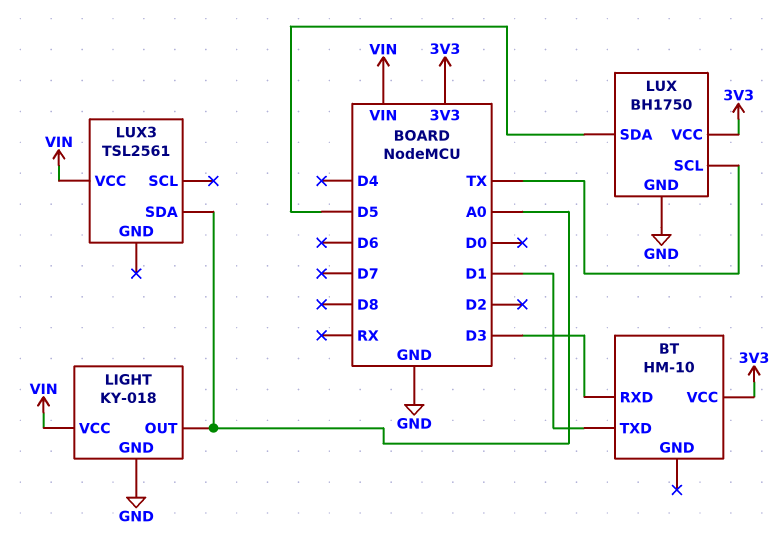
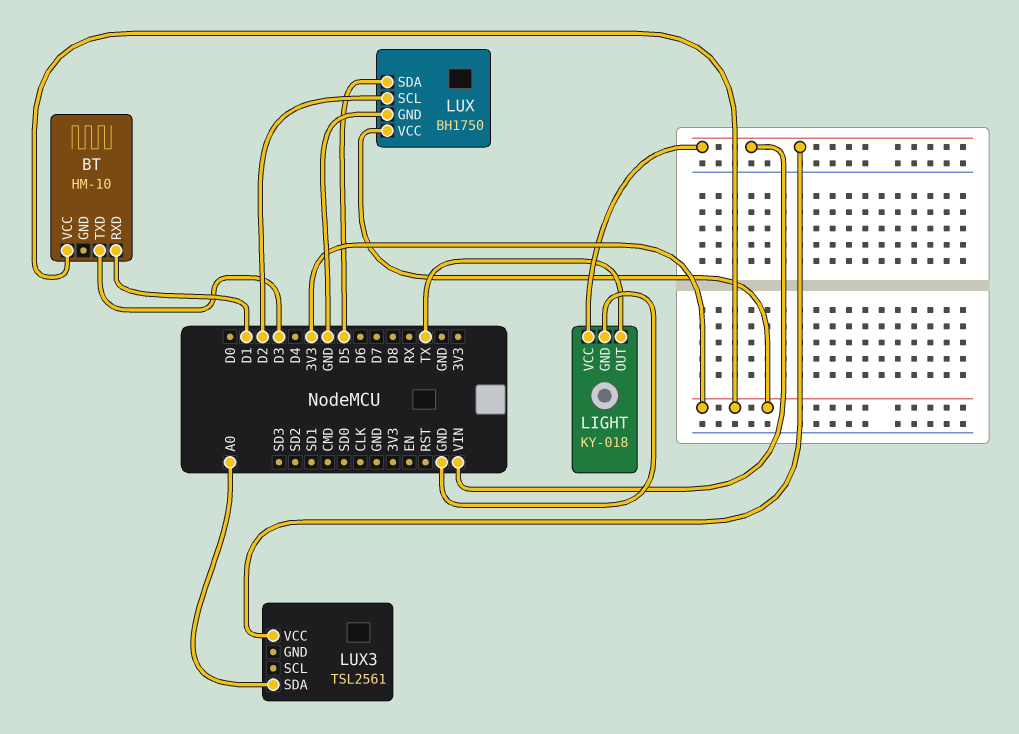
BT pin RXD: D3 -> D1
BT pin TXD: D1 -> D3
LIGHT pin OUT: A0 -> TX
LUX pin SCL: TX -> D2

